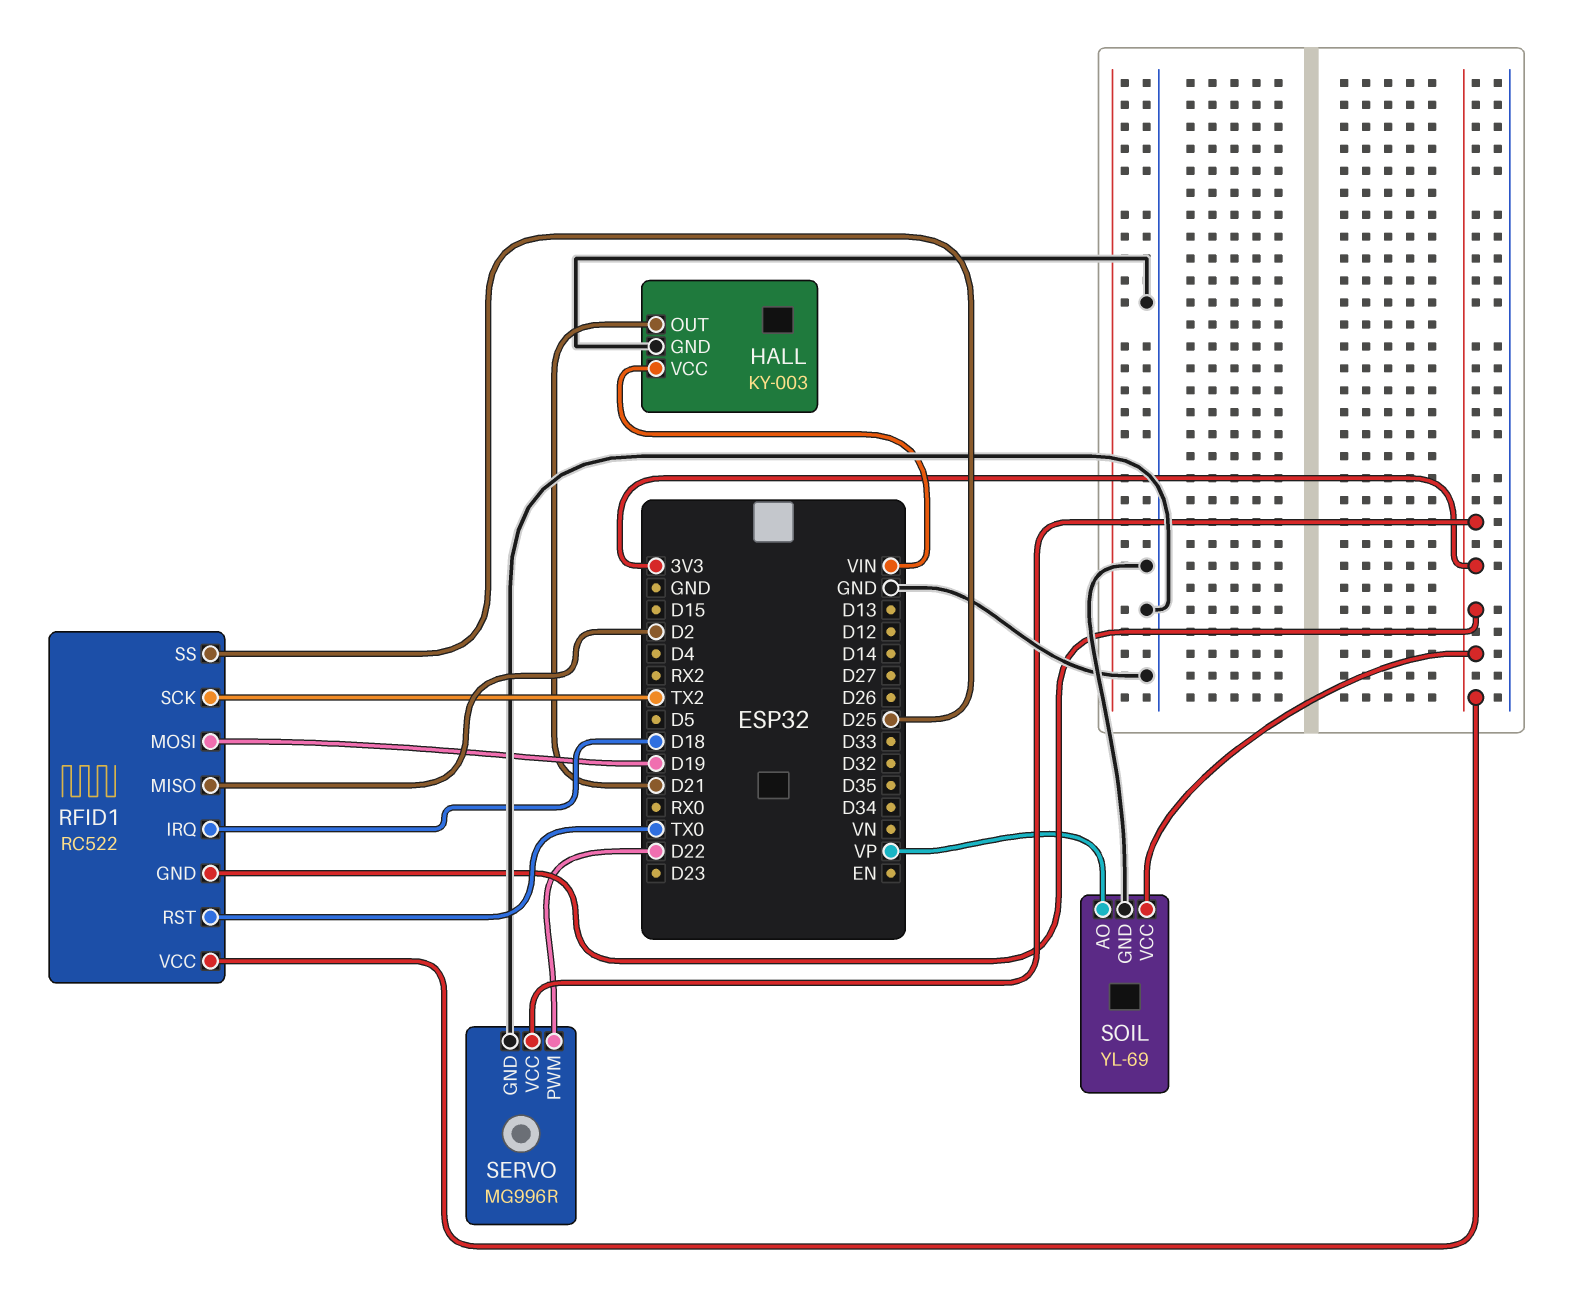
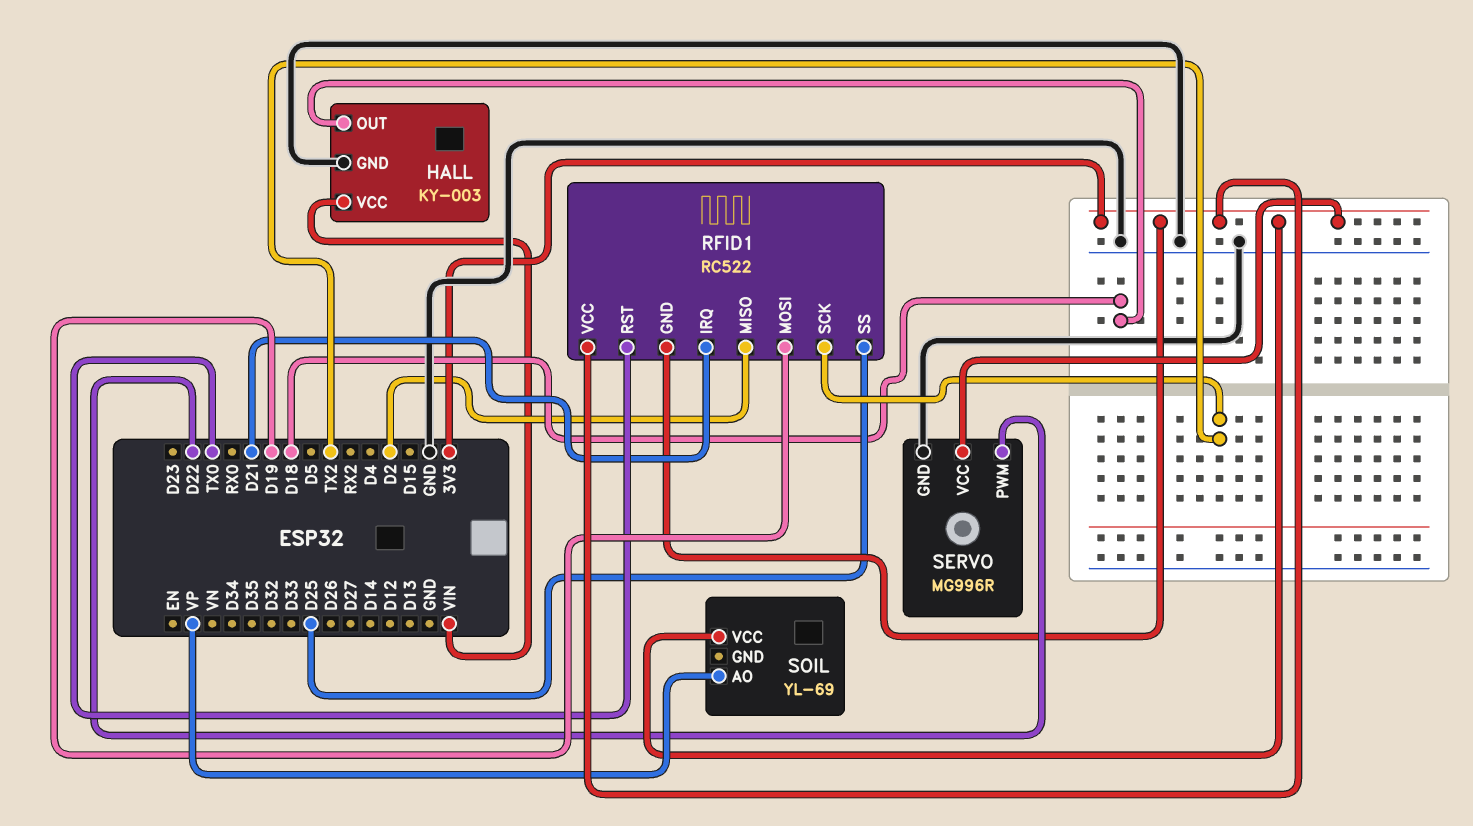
HALL pin OUT: D21 -> D18
RFID1 pin IRQ: D18 -> D21
SOIL pin GND: GND -> none

